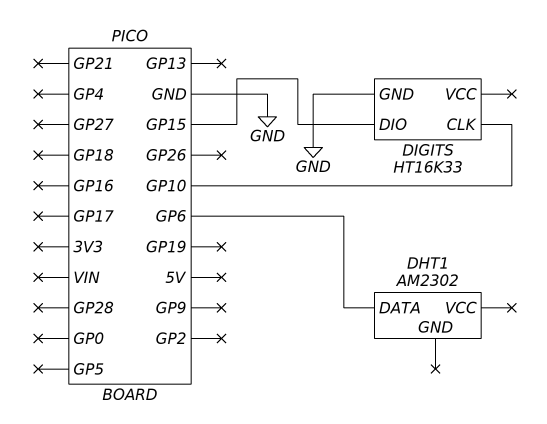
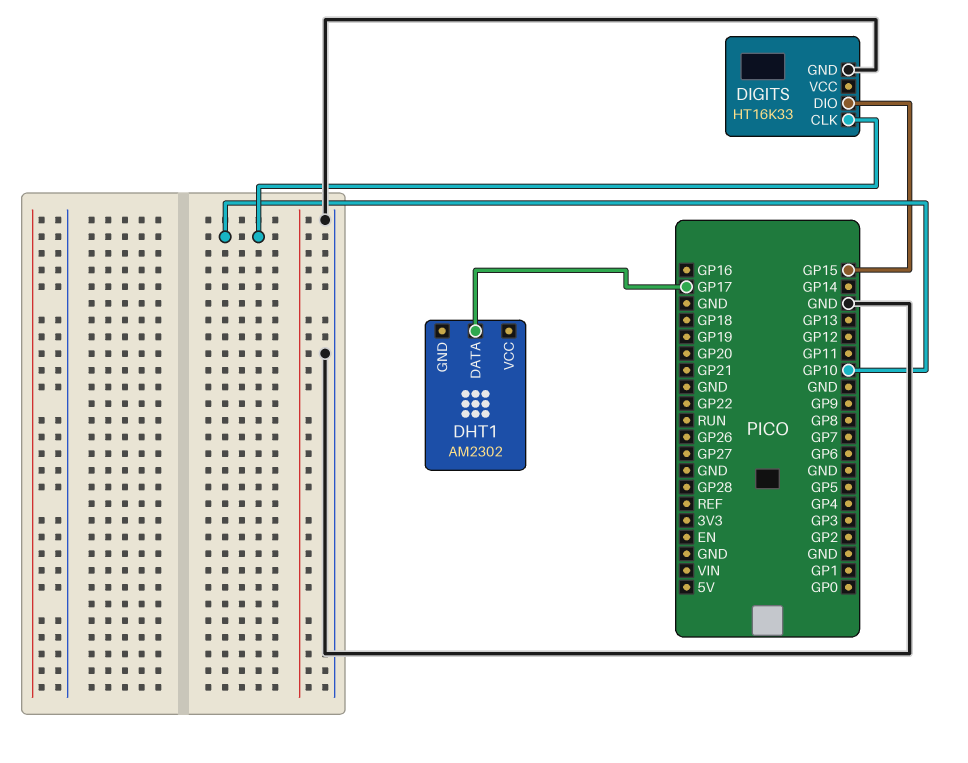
DHT1 pin DATA: GP6 -> GP17

